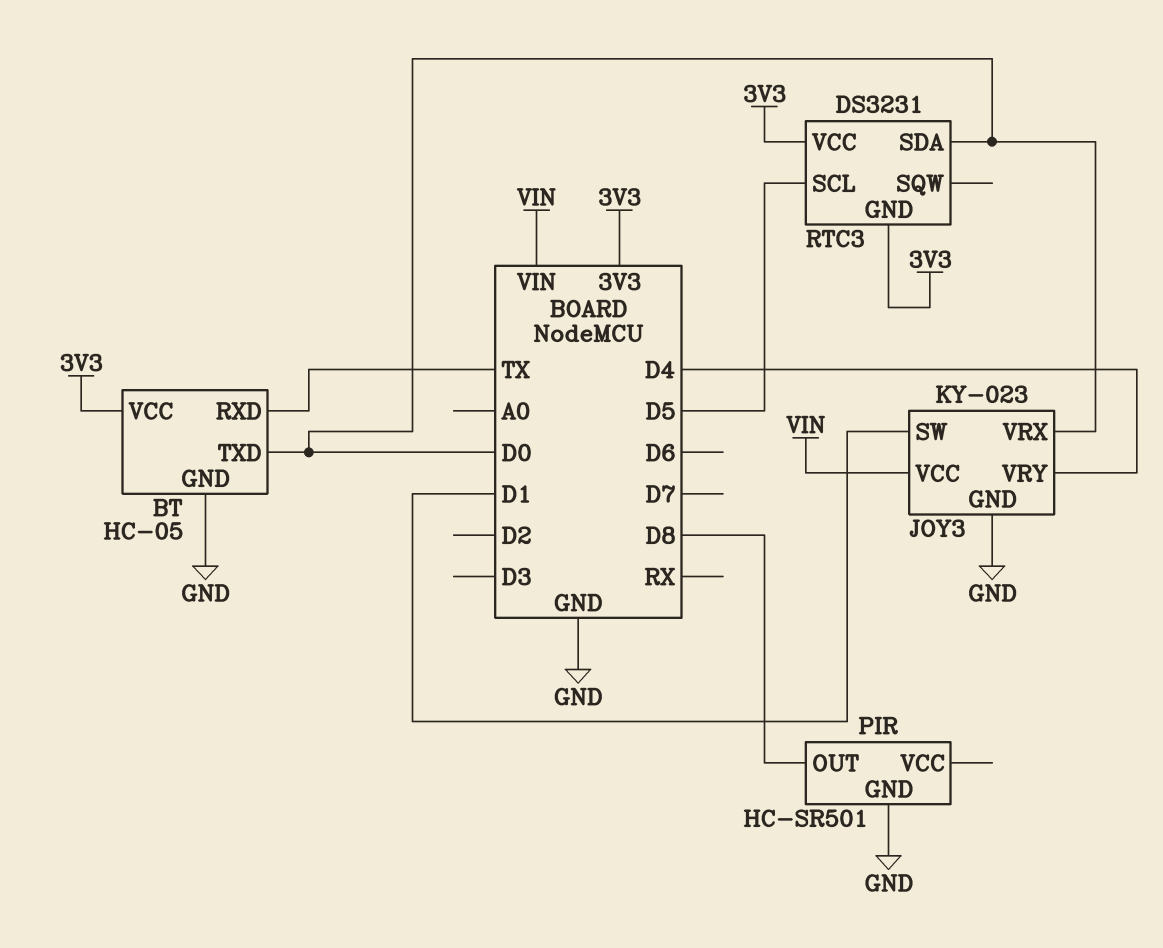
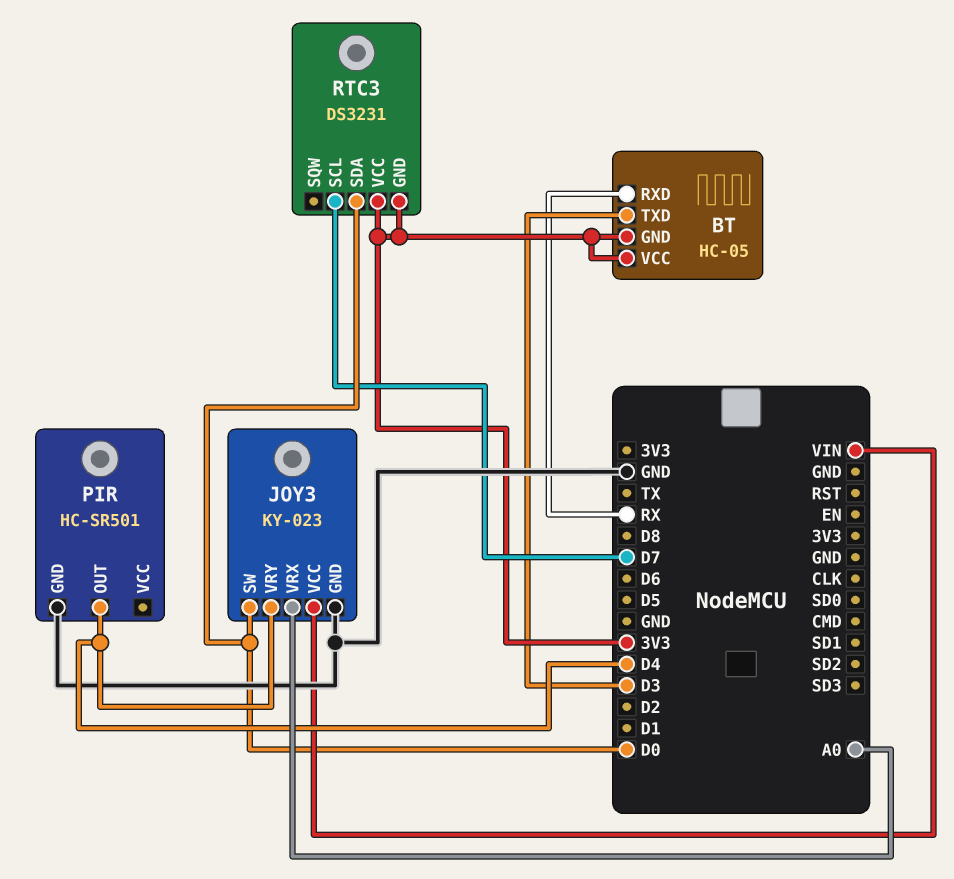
BT pin GND: GND -> 3V3
BT pin RXD: TX -> RX
BT pin TXD: D0 -> D3
JOY3 pin SW: D1 -> D0
JOY3 pin VRX: D0 -> A0
PIR pin OUT: D8 -> D4
RTC3 pin SCL: D5 -> D7

